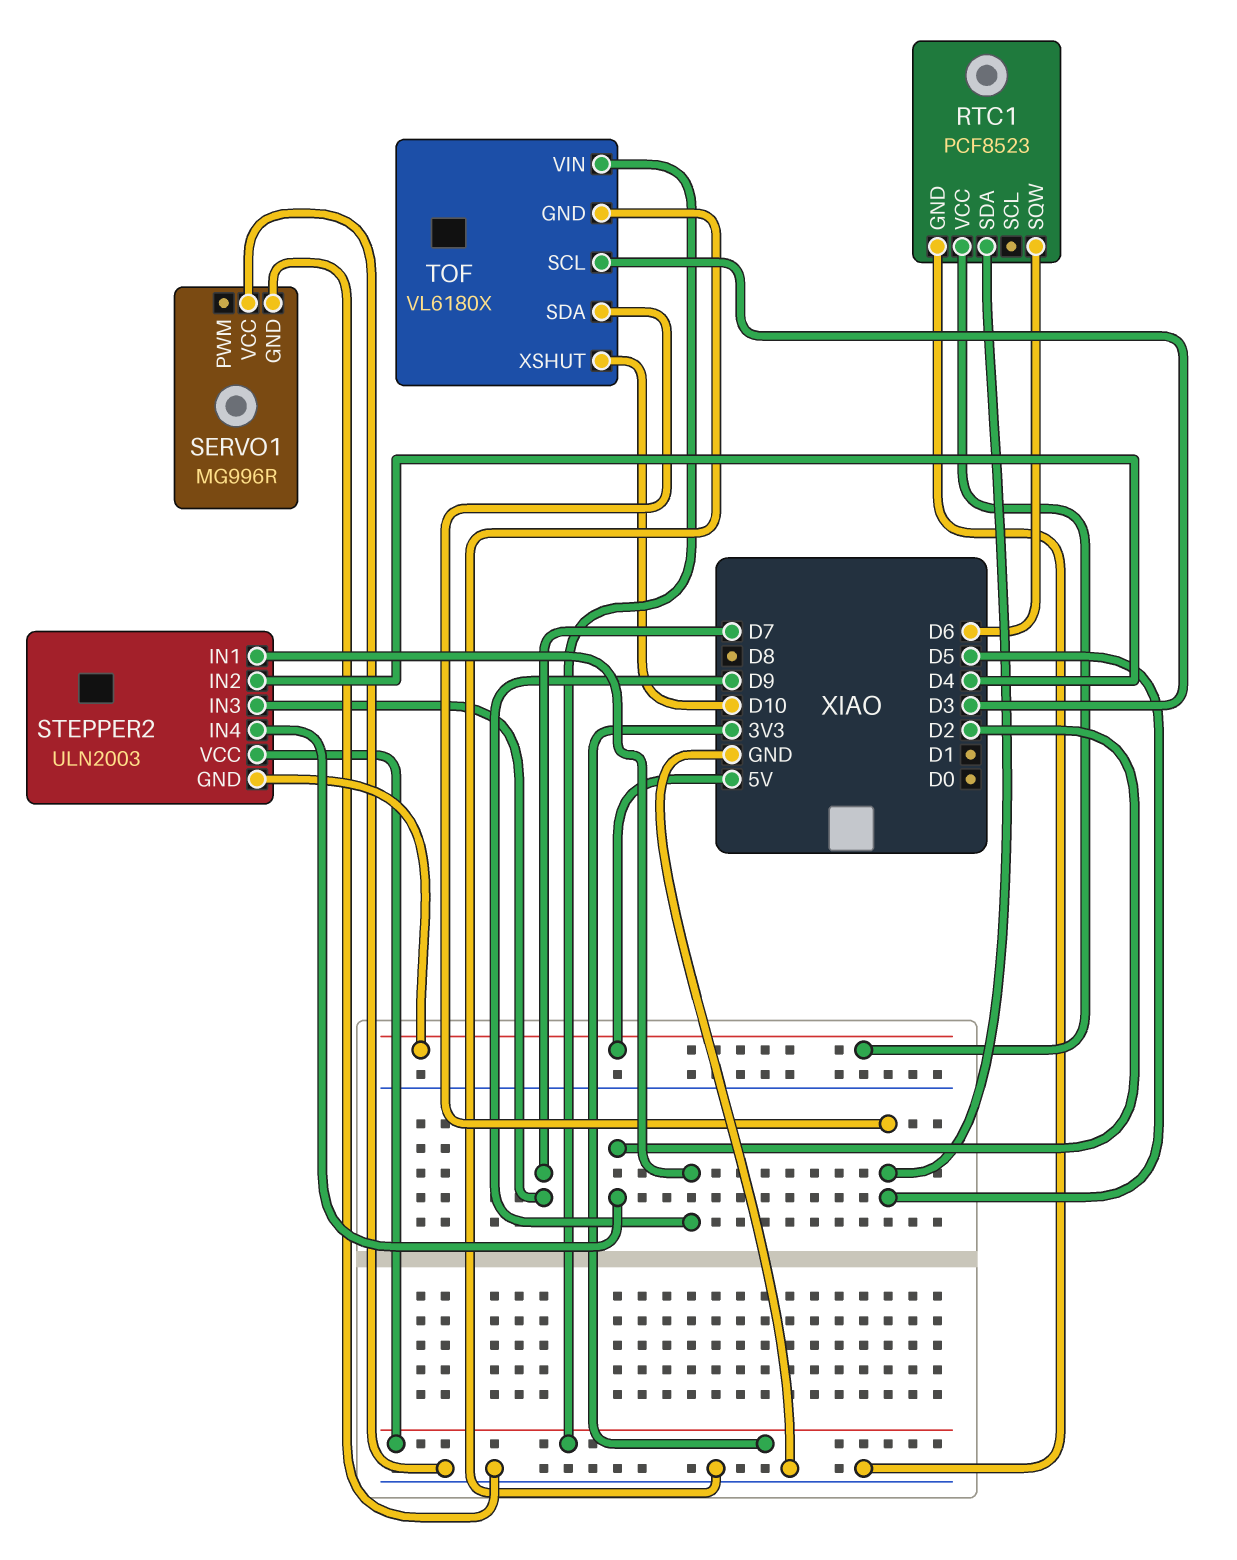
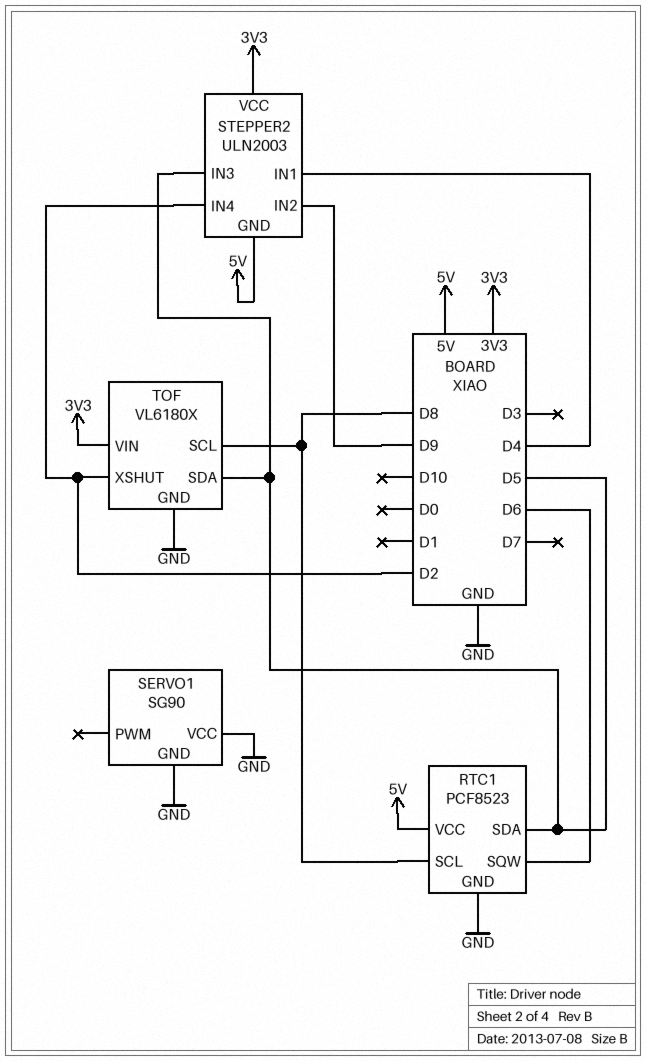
RTC1 pin SCL: none -> D8
SERVO1: MG996R -> SG90
STEPPER2 pin IN1: D9 -> D4
STEPPER2 pin IN2: D4 -> D9
STEPPER2 pin IN3: D7 -> D5
TOF pin SCL: D3 -> D8
TOF pin XSHUT: D10 -> D2

